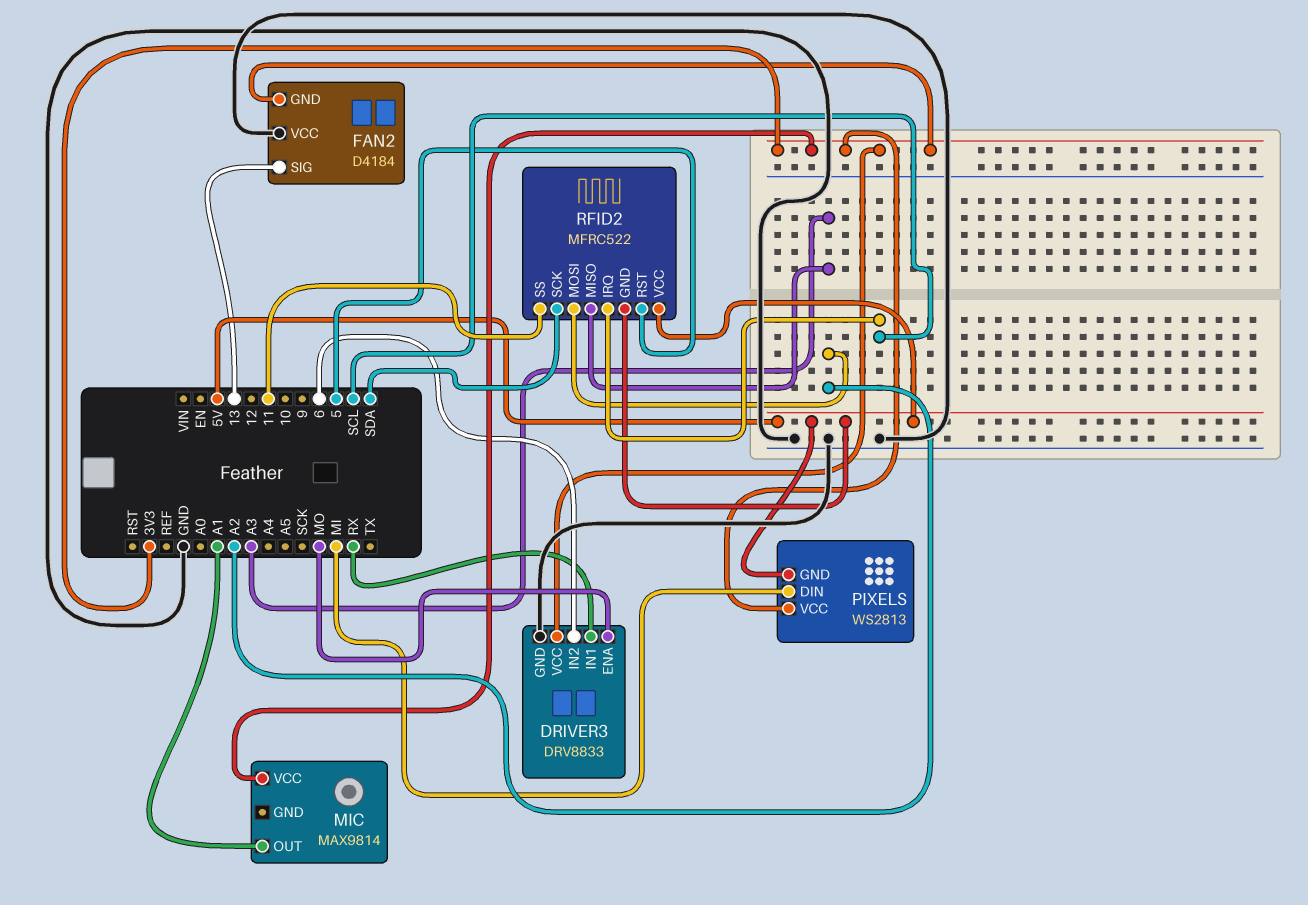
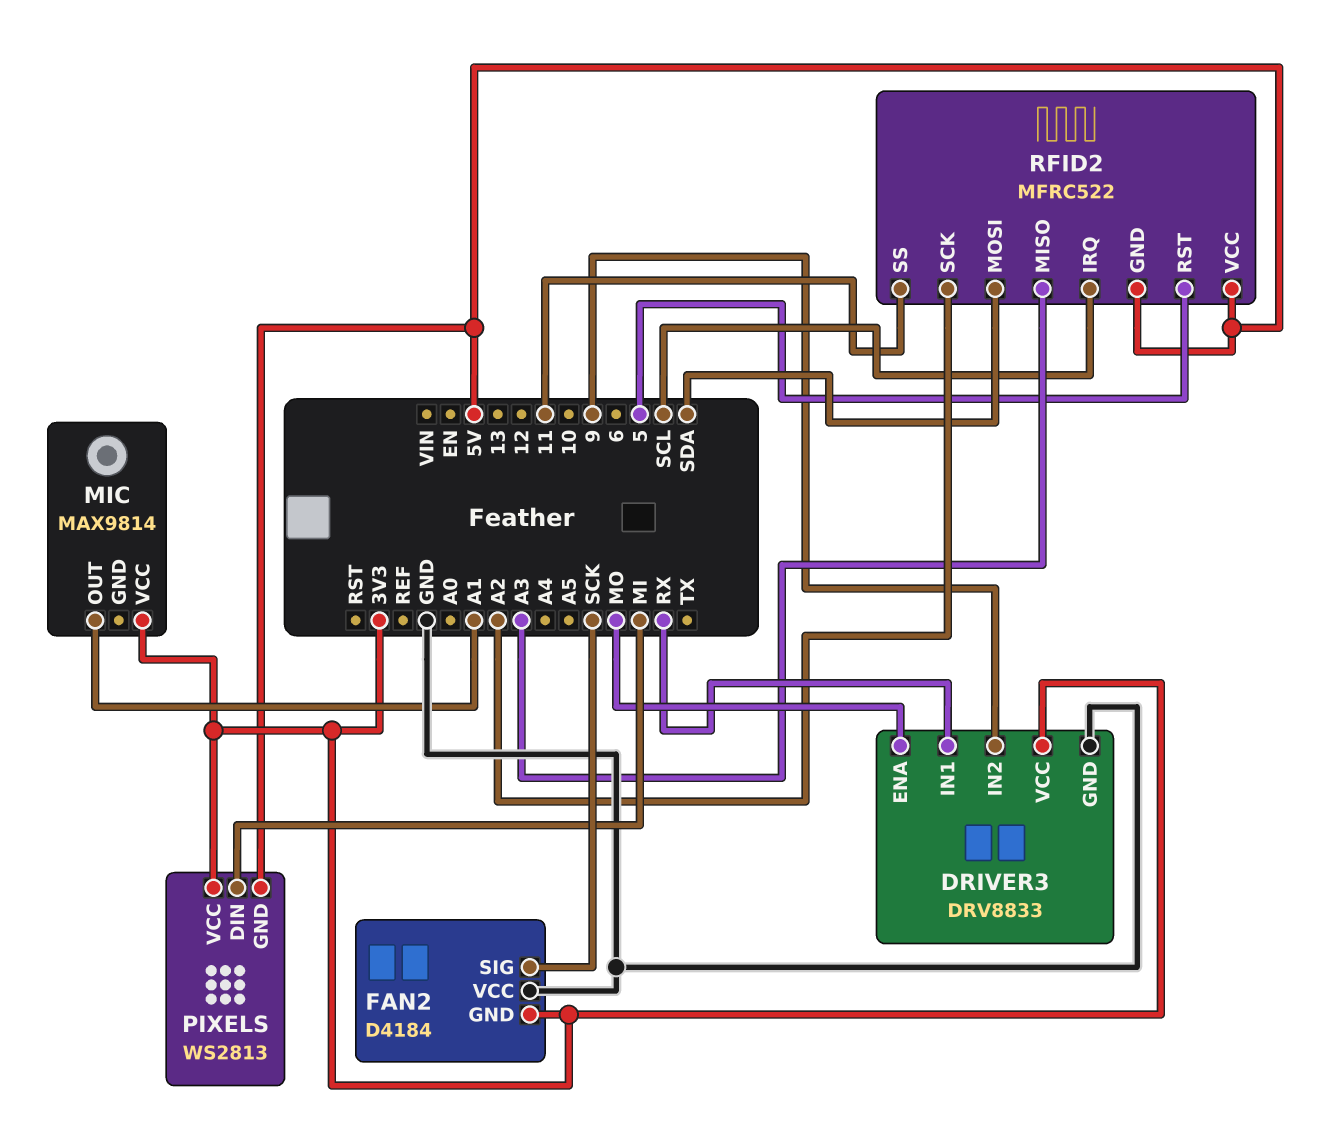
DRIVER3 pin IN2: 6 -> 9
FAN2 pin SIG: 13 -> SCK
RFID2 pin MOSI: A2 -> SDA
RFID2 pin SCK: SDA -> A2

